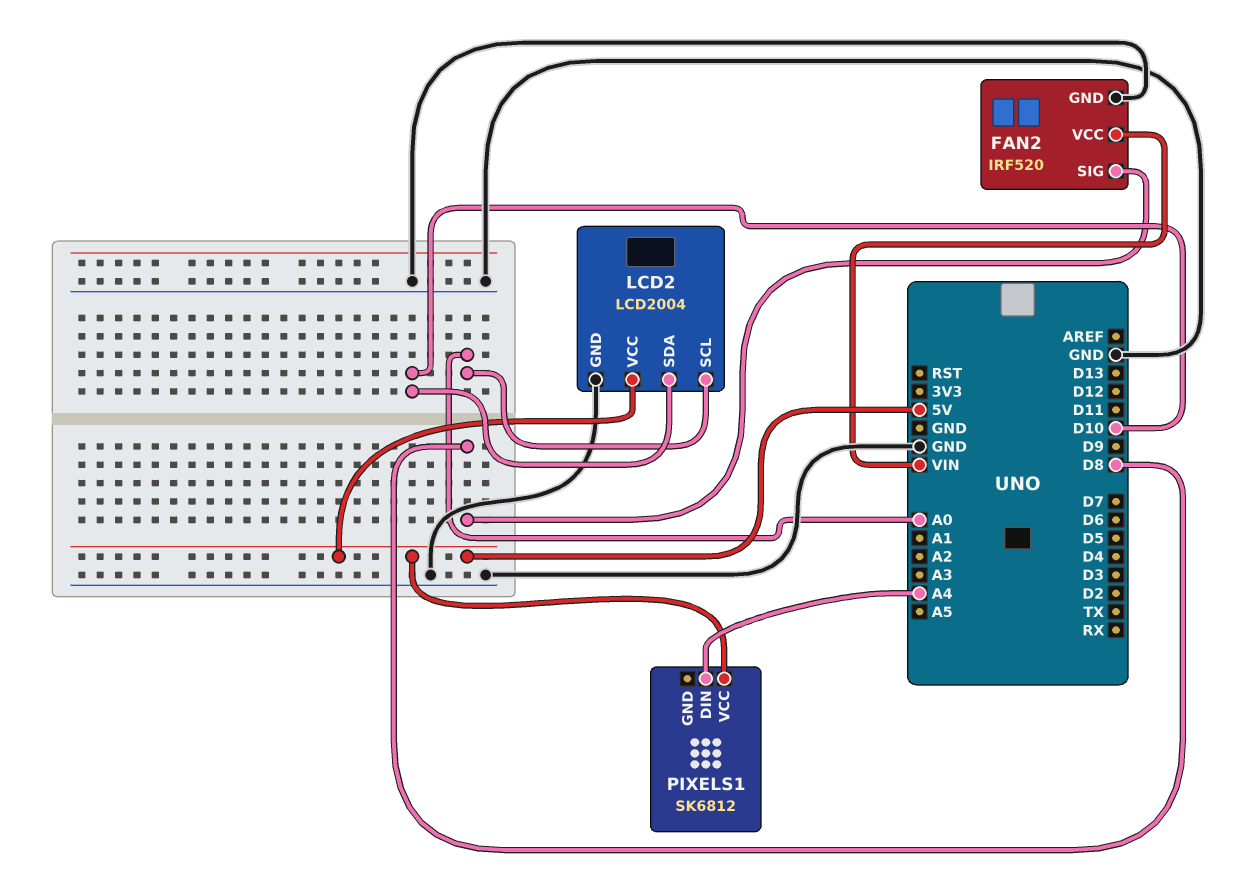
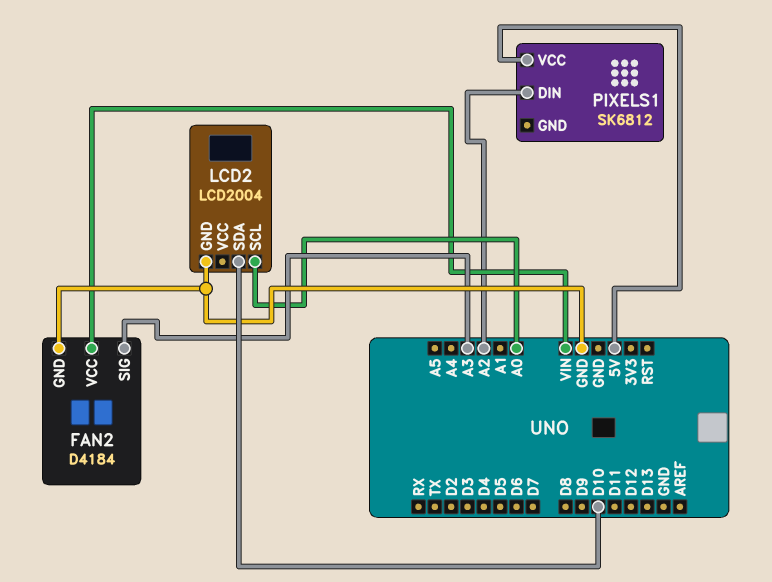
FAN2: IRF520 -> D4184
FAN2 pin SIG: D8 -> A3
LCD2 pin VCC: 5V -> none
PIXELS1 pin DIN: A4 -> A2

